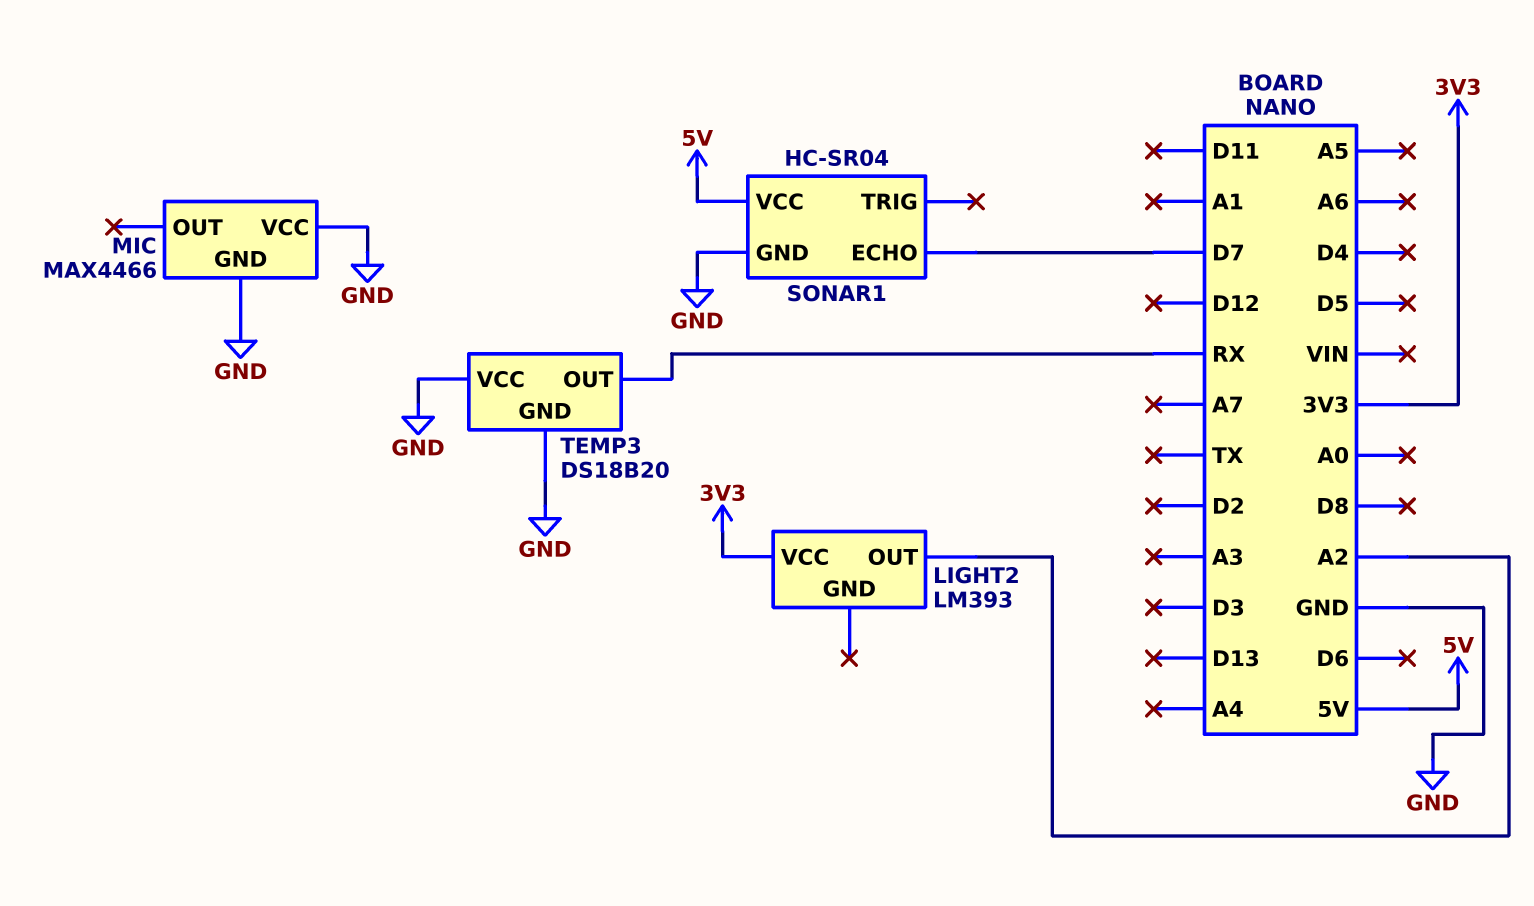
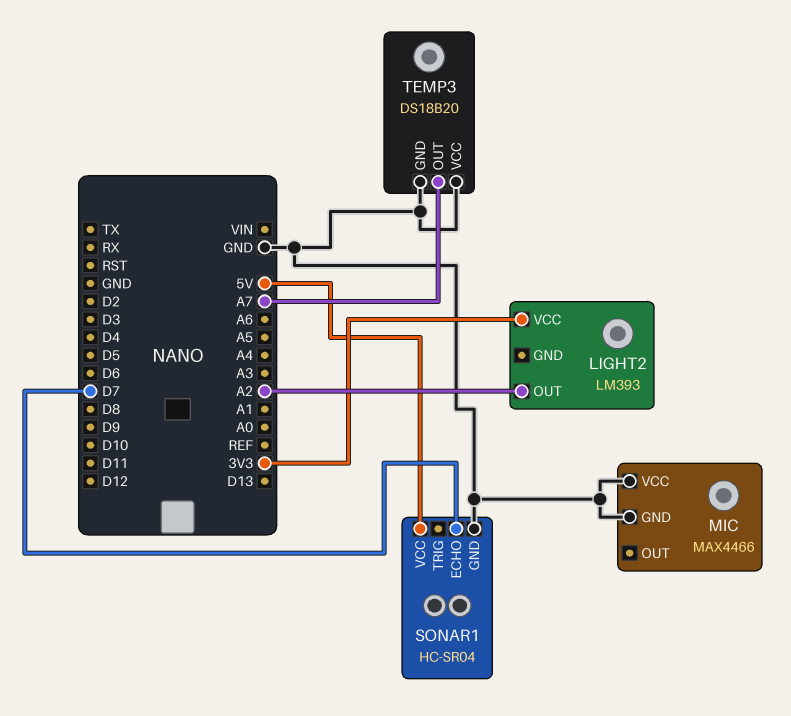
TEMP3 pin OUT: RX -> A7

